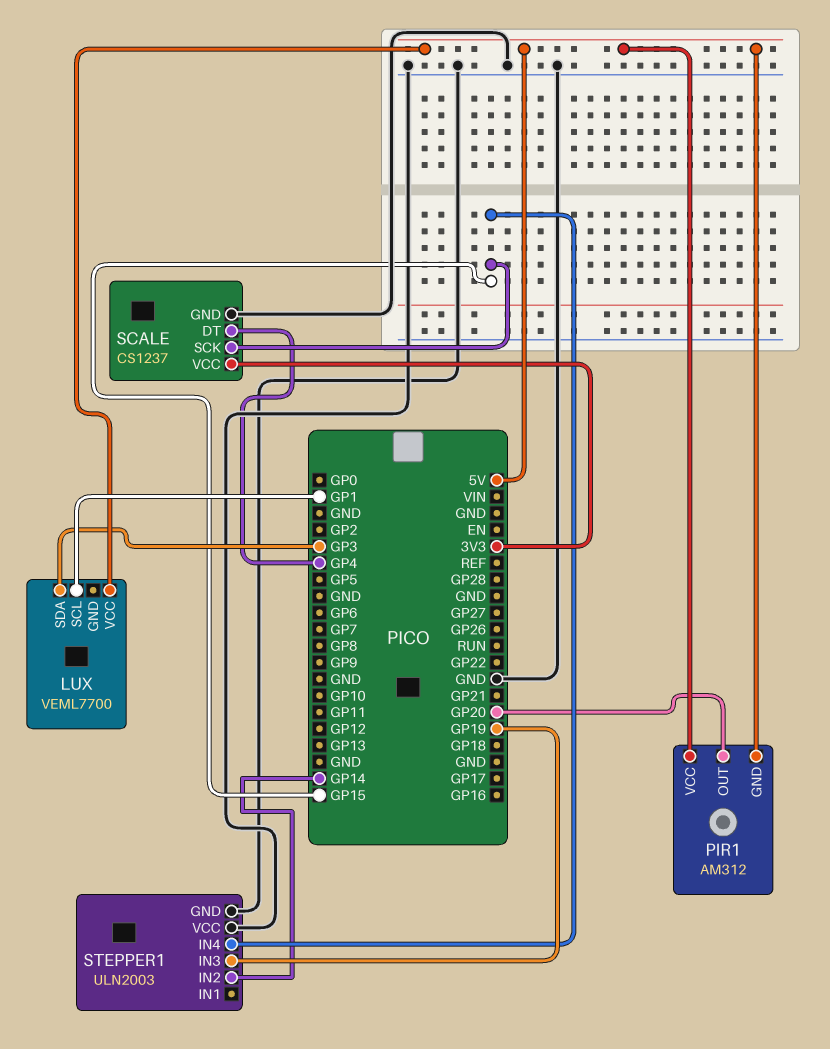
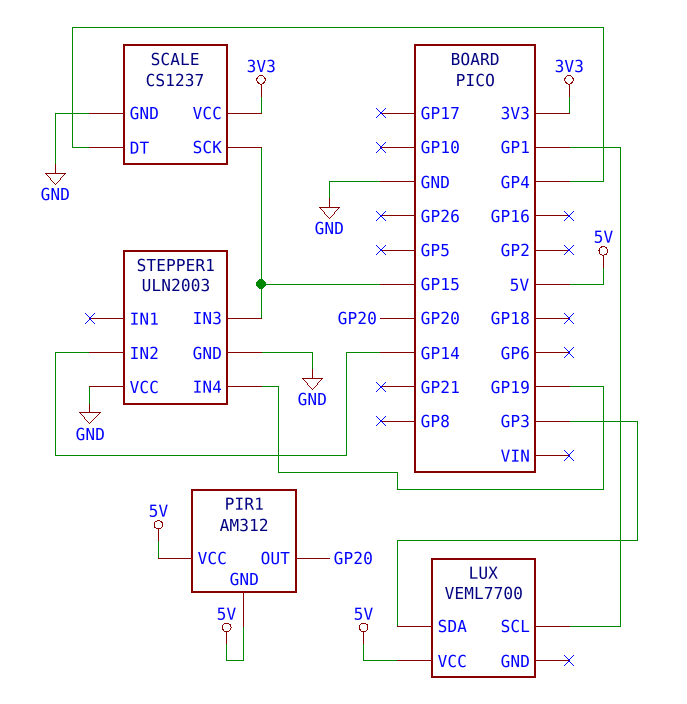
STEPPER1 pin IN3: GP19 -> GP15
STEPPER1 pin IN4: GP15 -> GP19

